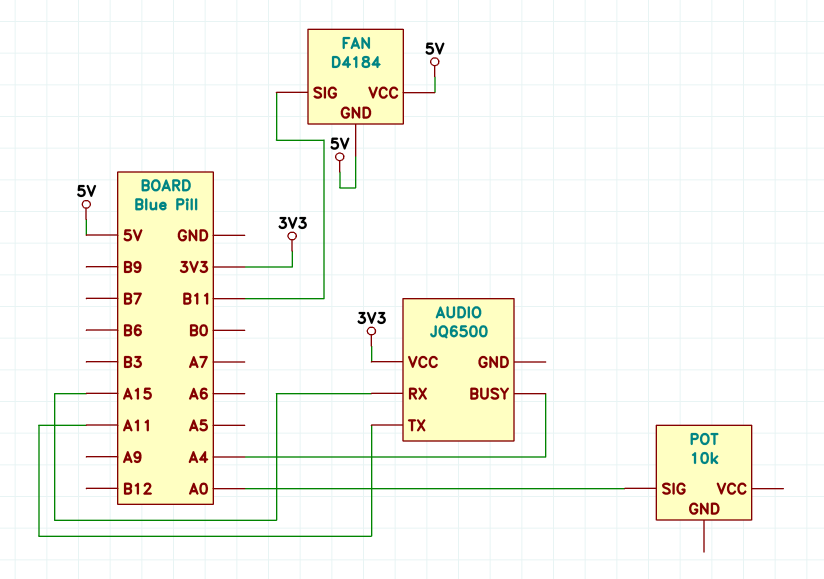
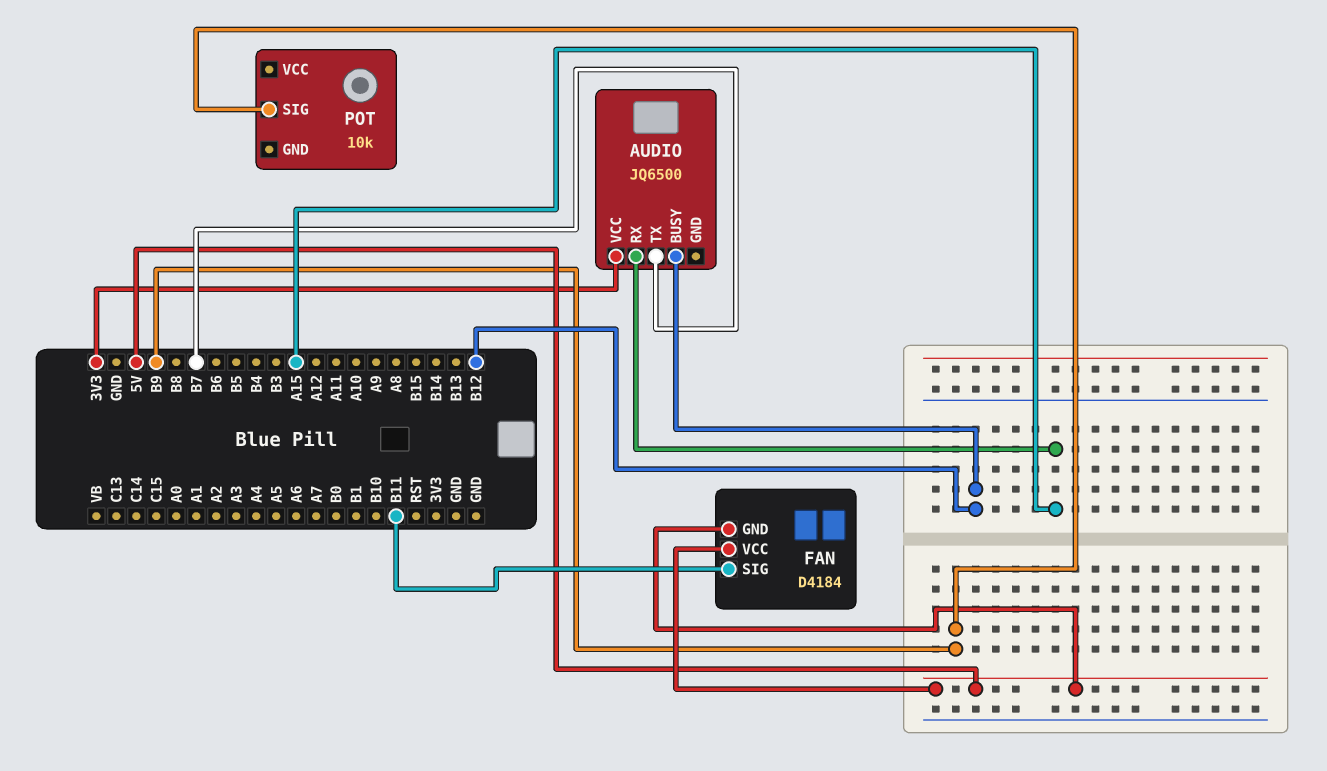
AUDIO pin BUSY: A4 -> B12
AUDIO pin TX: A11 -> B7
POT pin SIG: A0 -> B9

